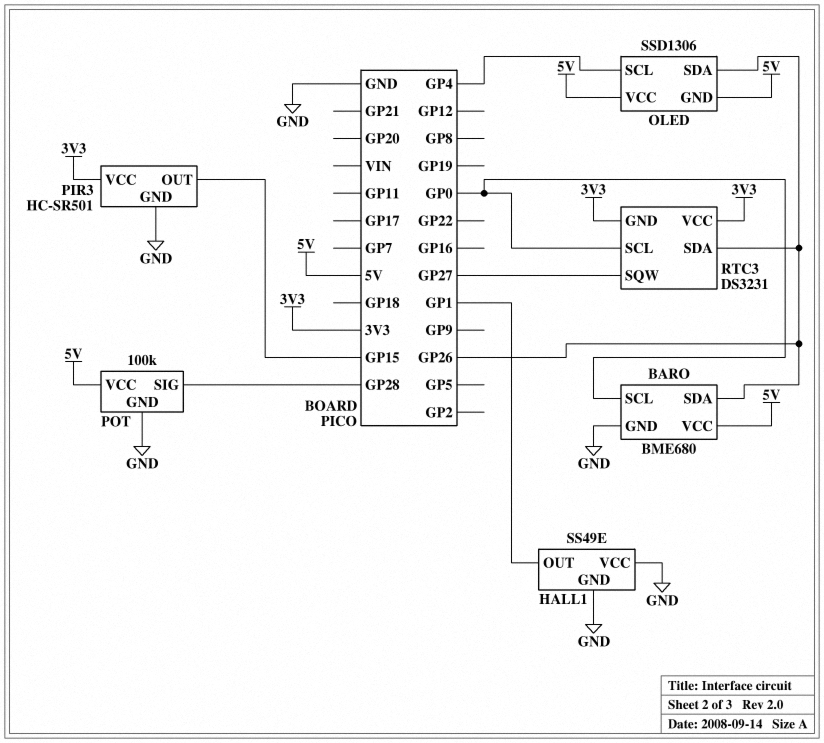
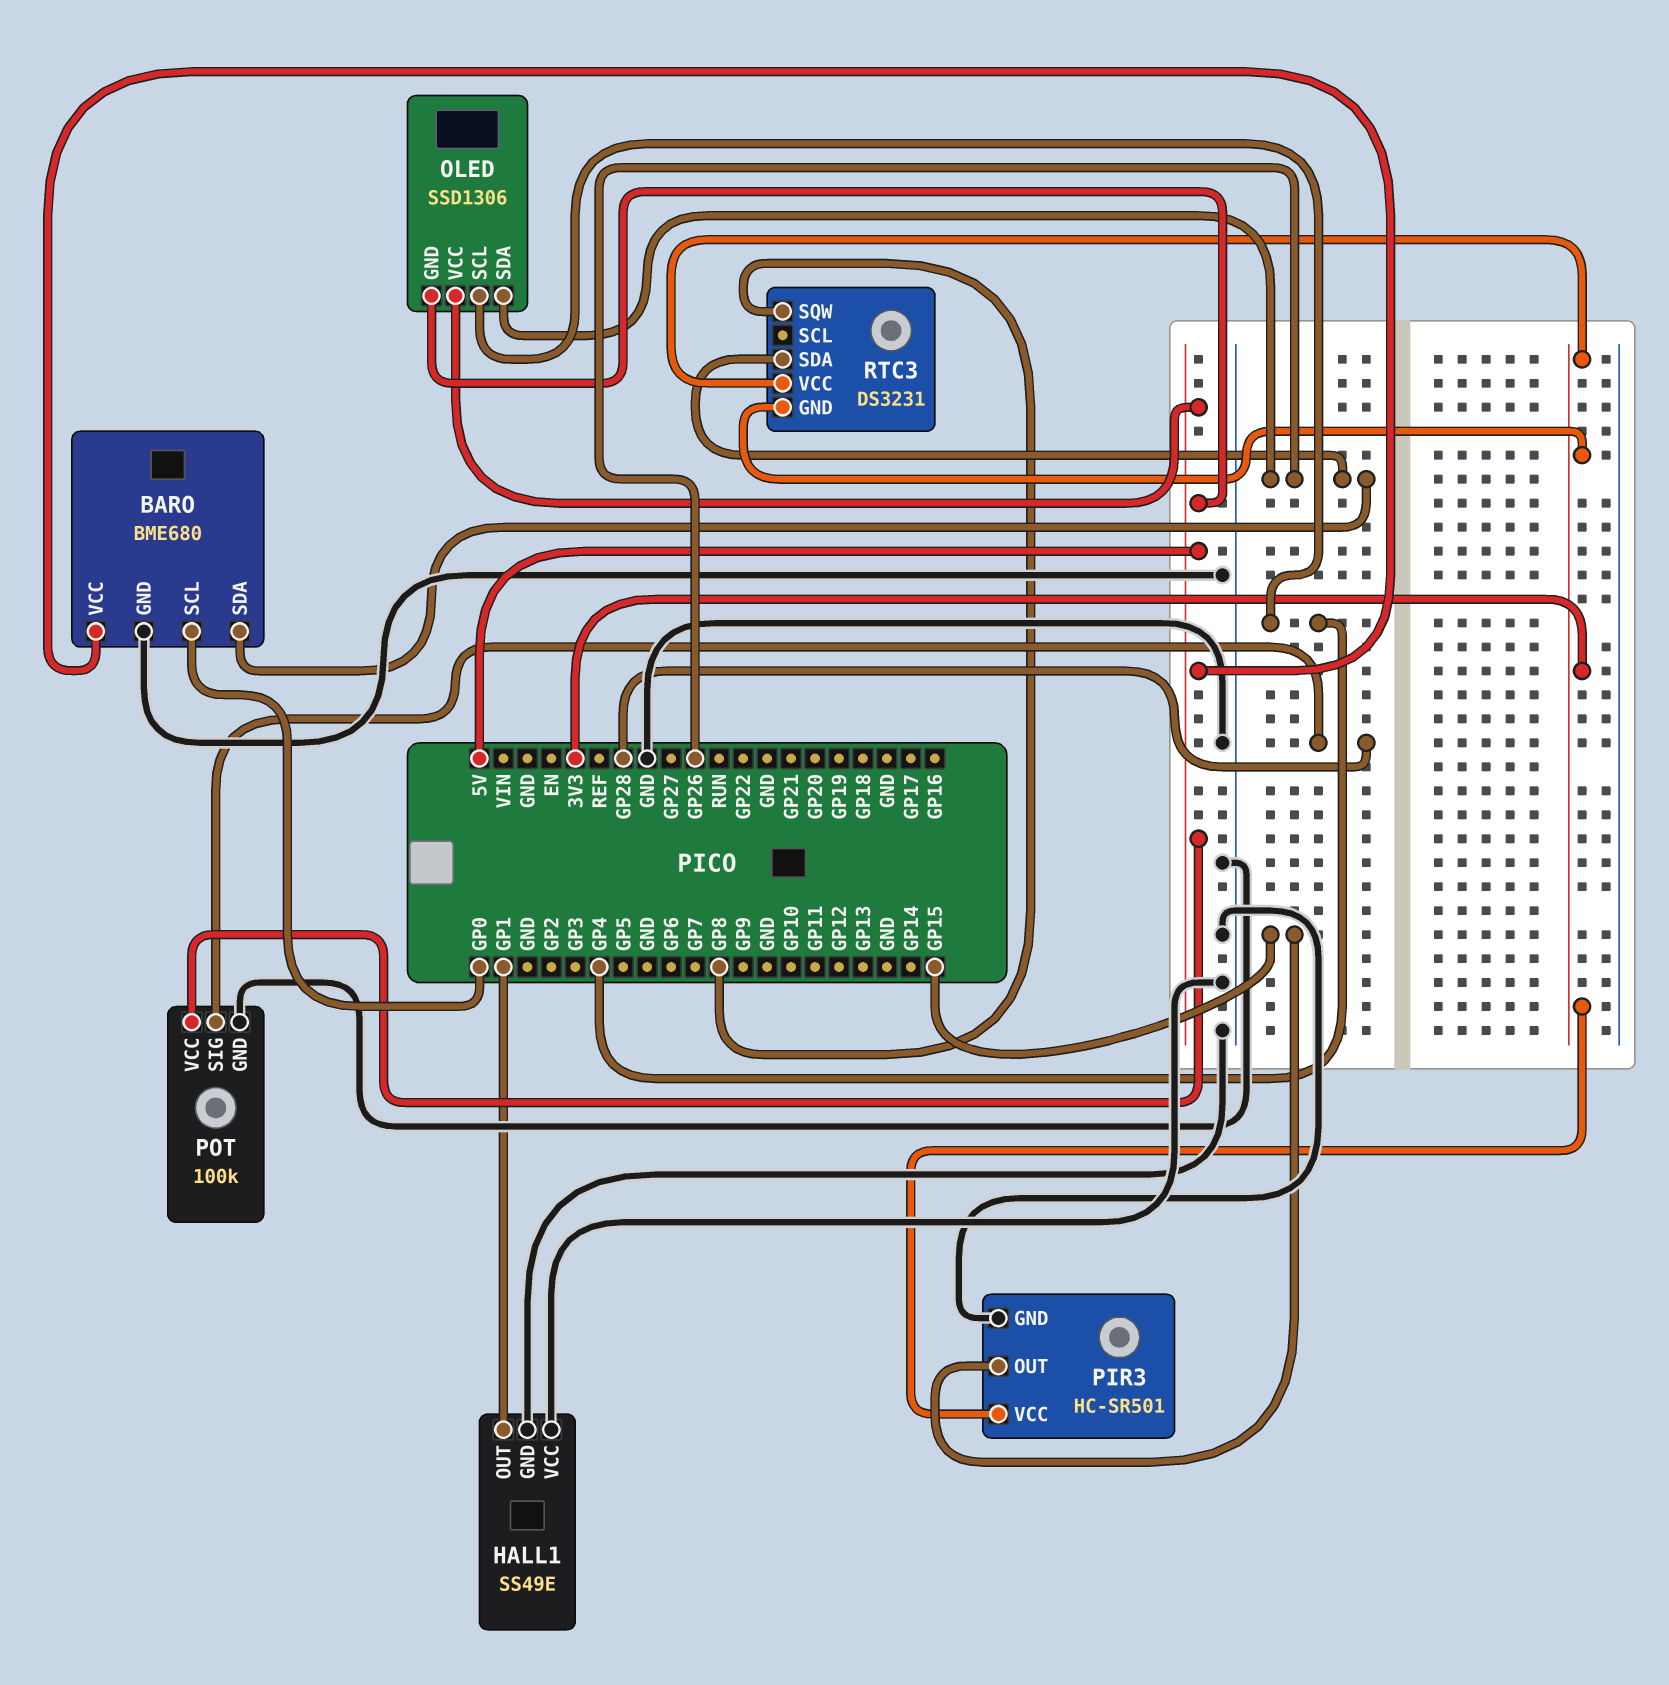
RTC3 pin SCL: GP0 -> none
RTC3 pin SQW: GP27 -> GP8

